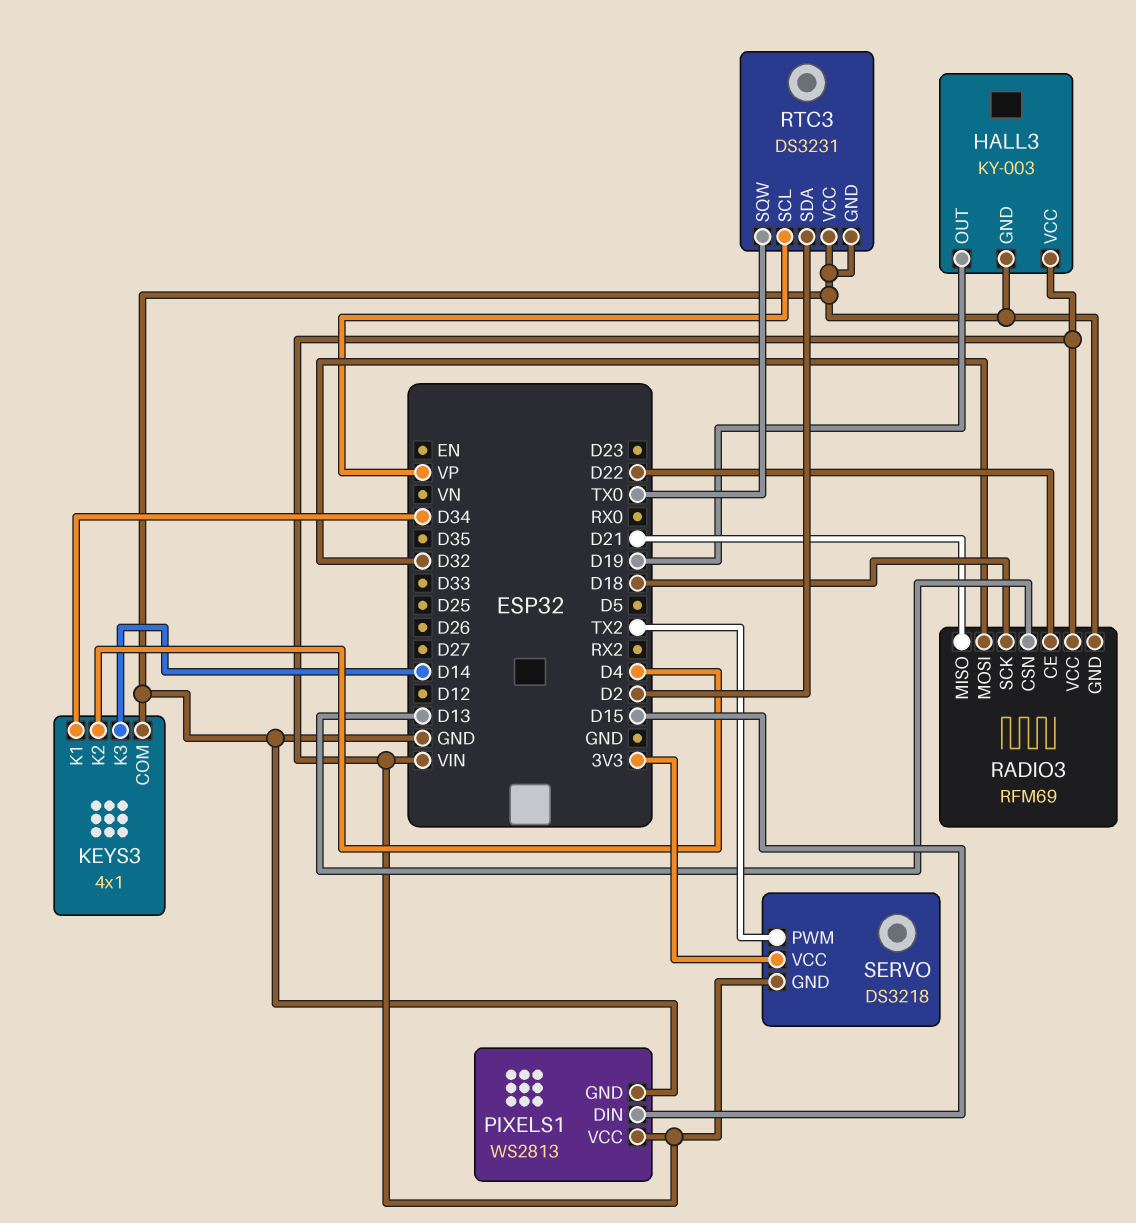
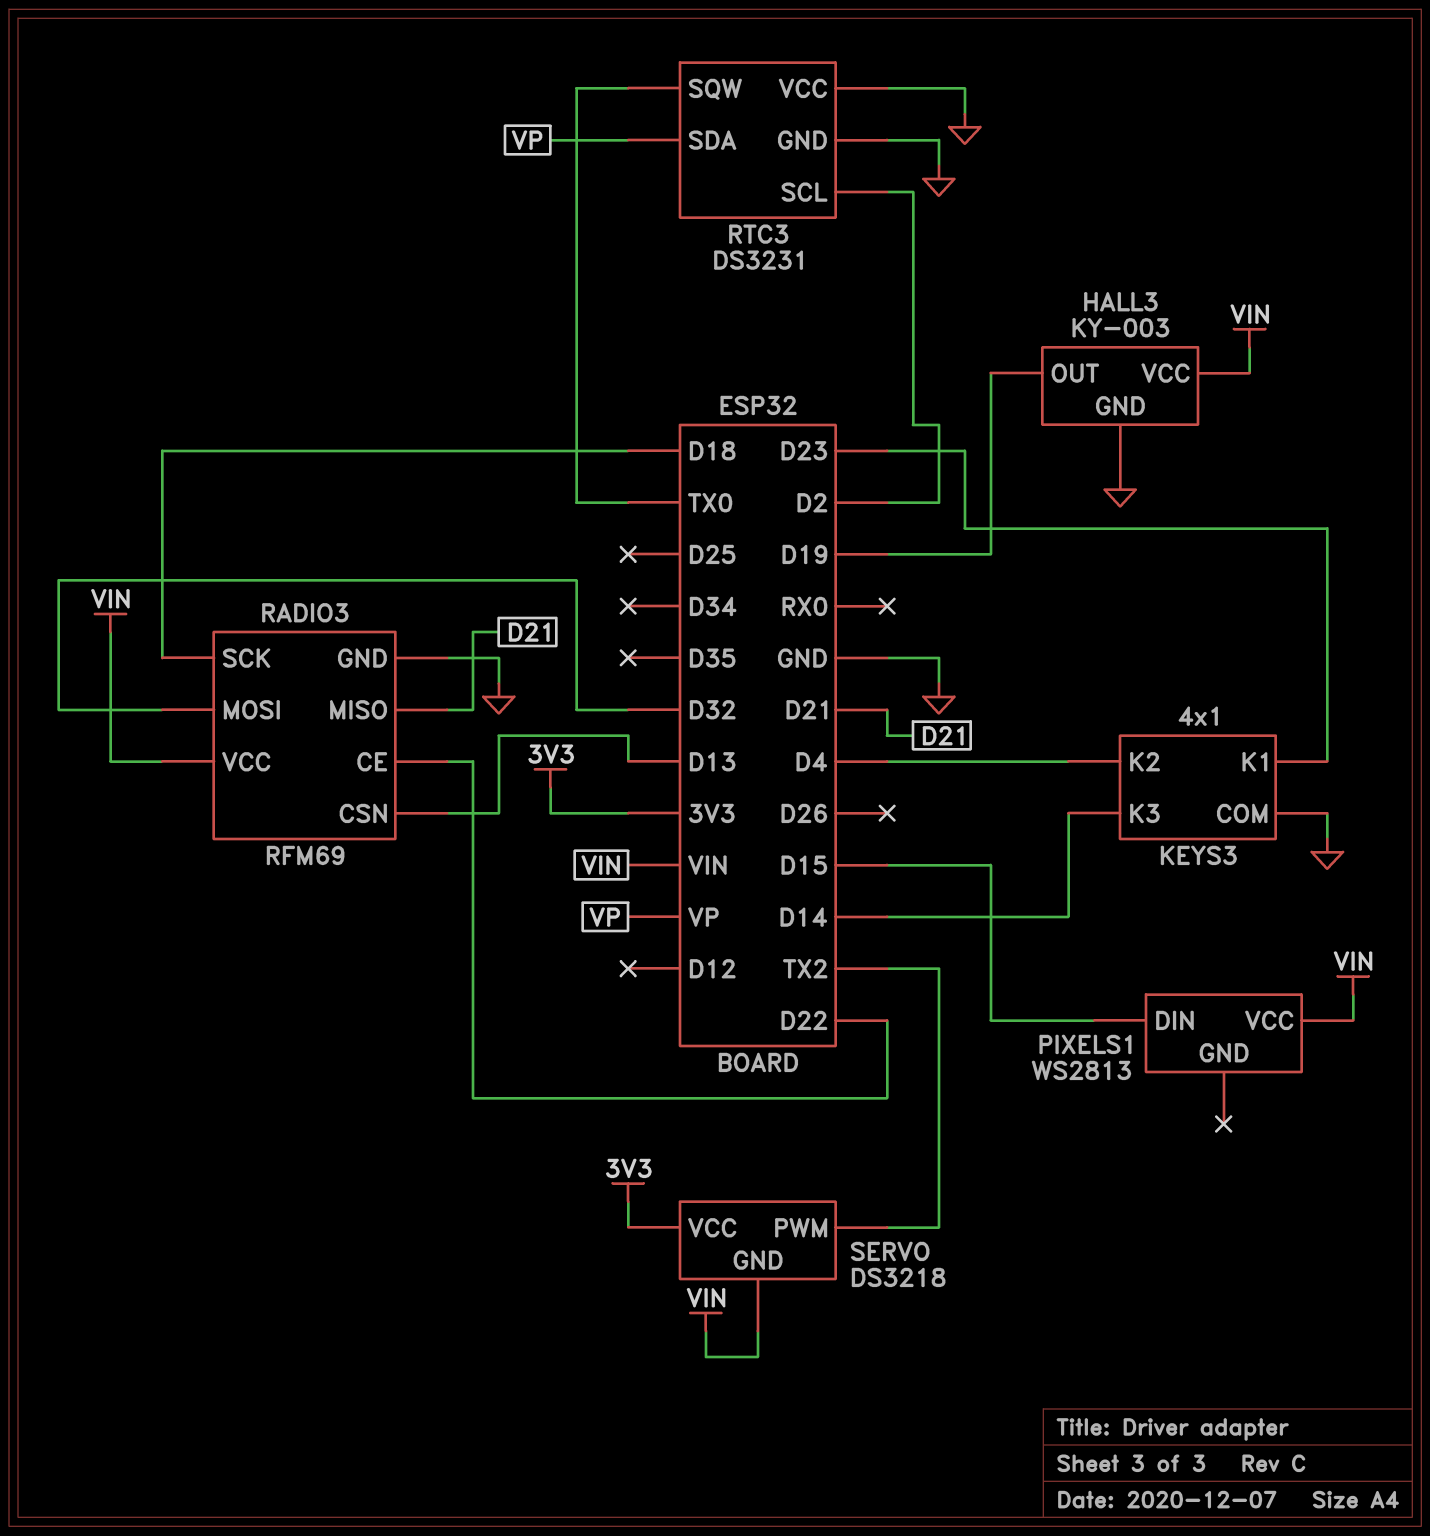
KEYS3 pin K1: D34 -> D23
PIXELS1 pin GND: GND -> none
RTC3 pin SCL: VP -> D2
RTC3 pin SDA: D2 -> VP

